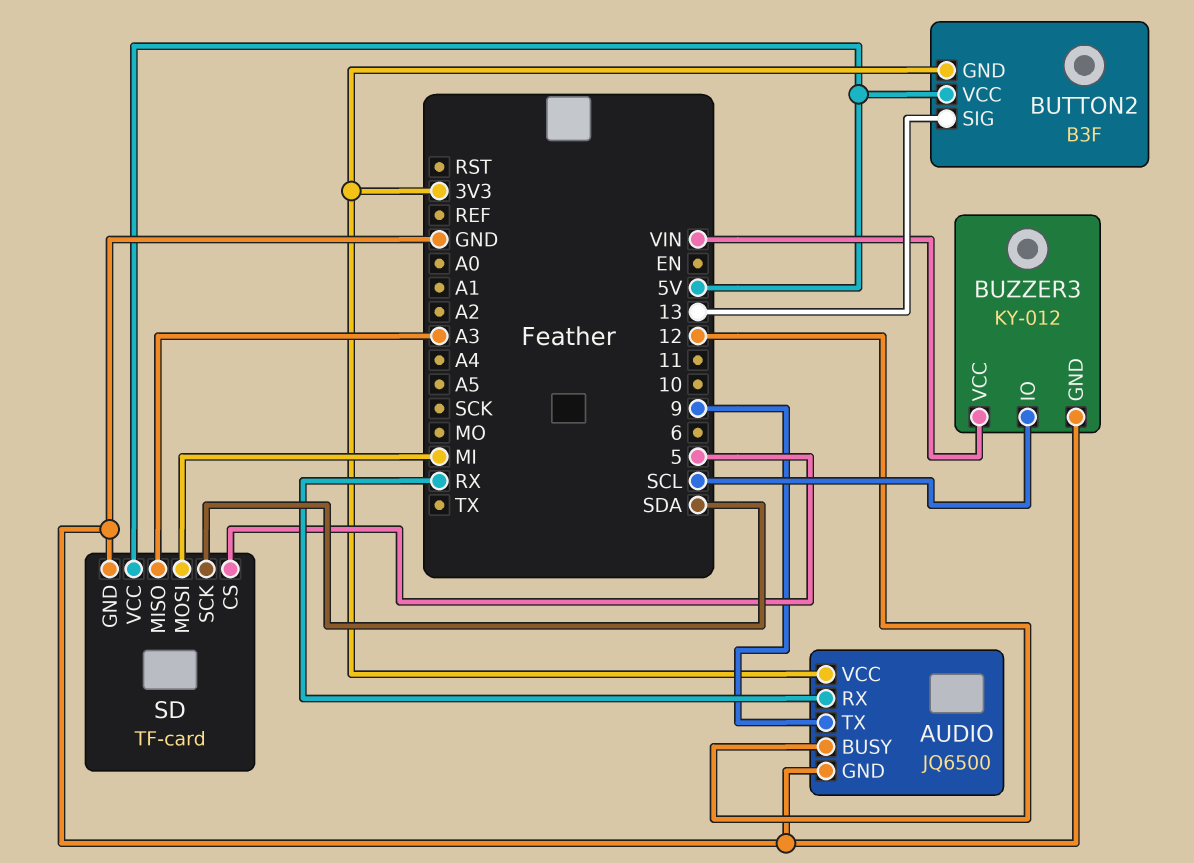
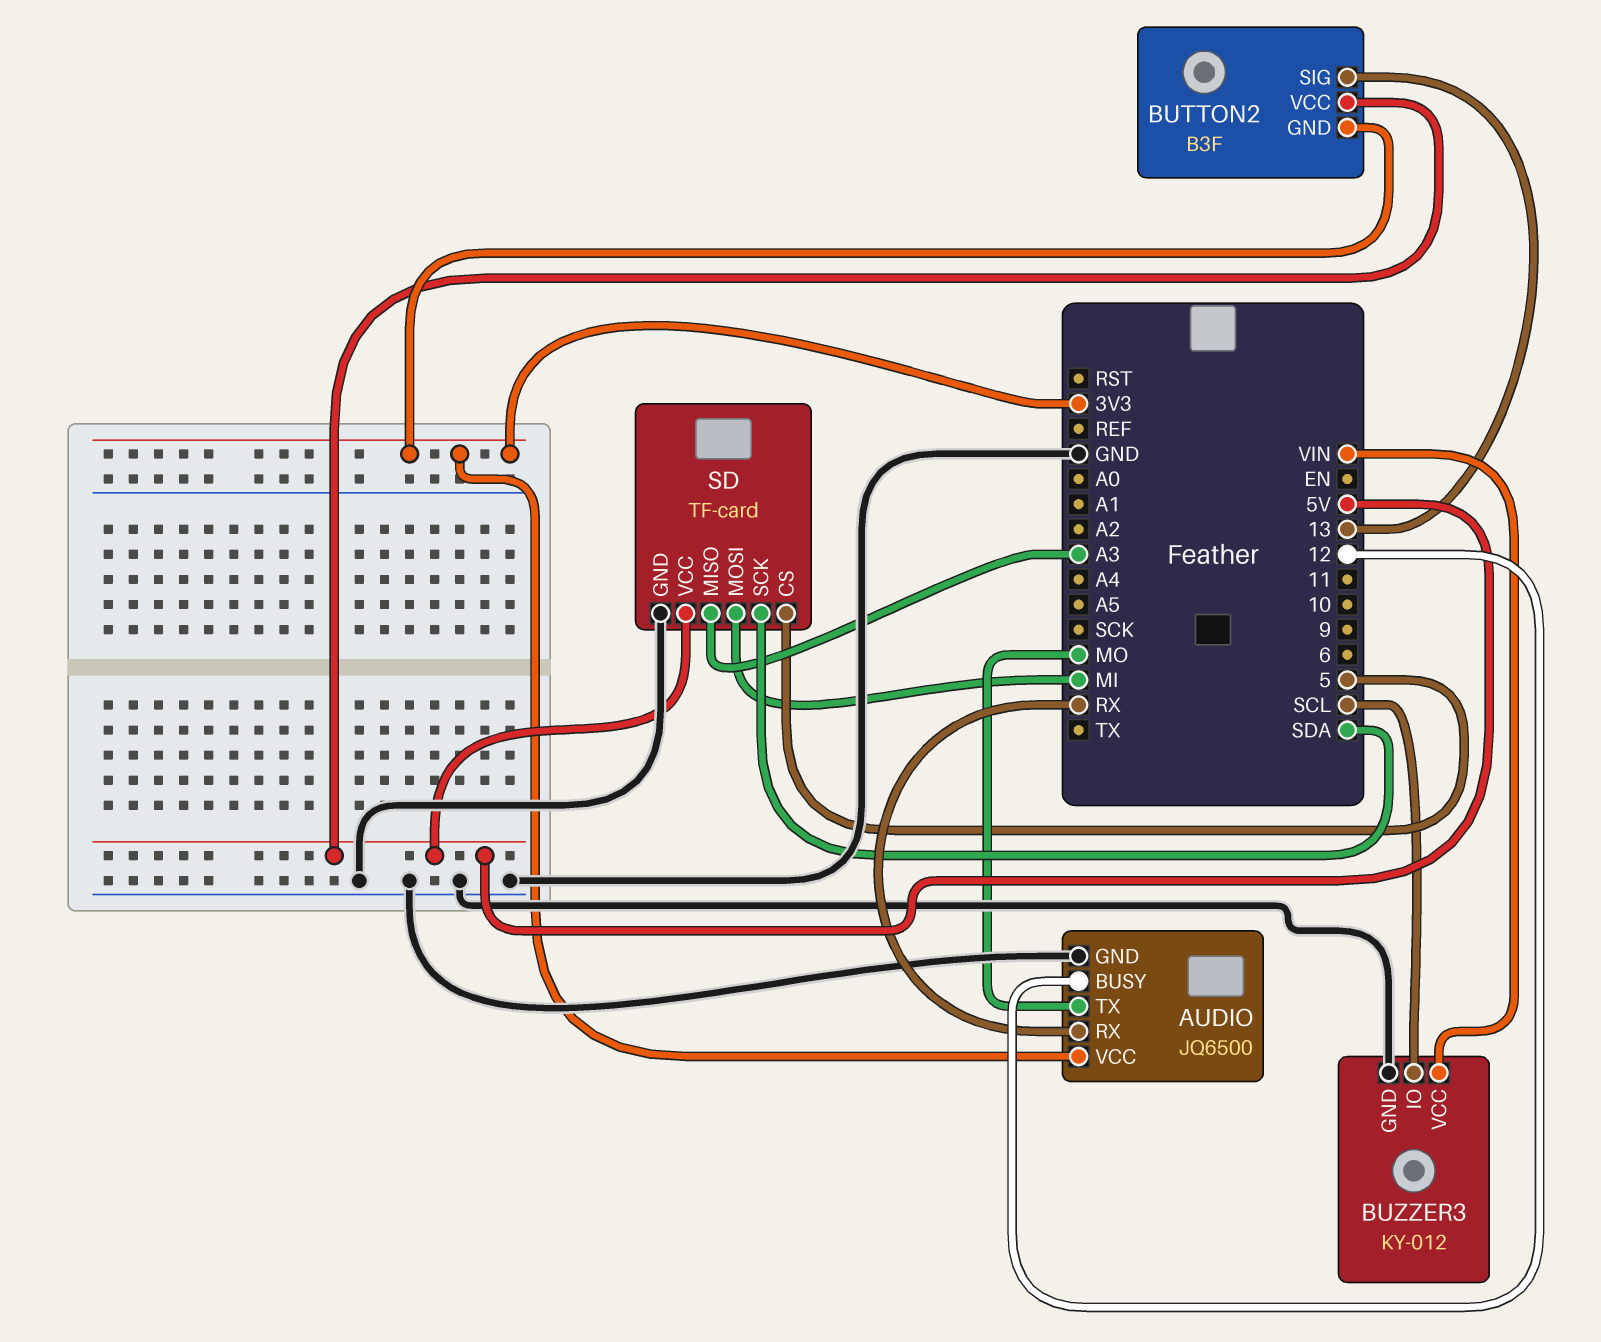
AUDIO pin TX: 9 -> MO

